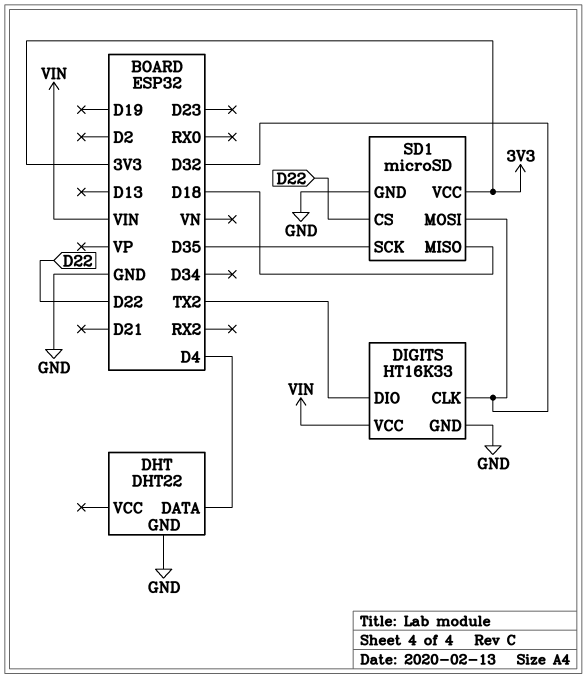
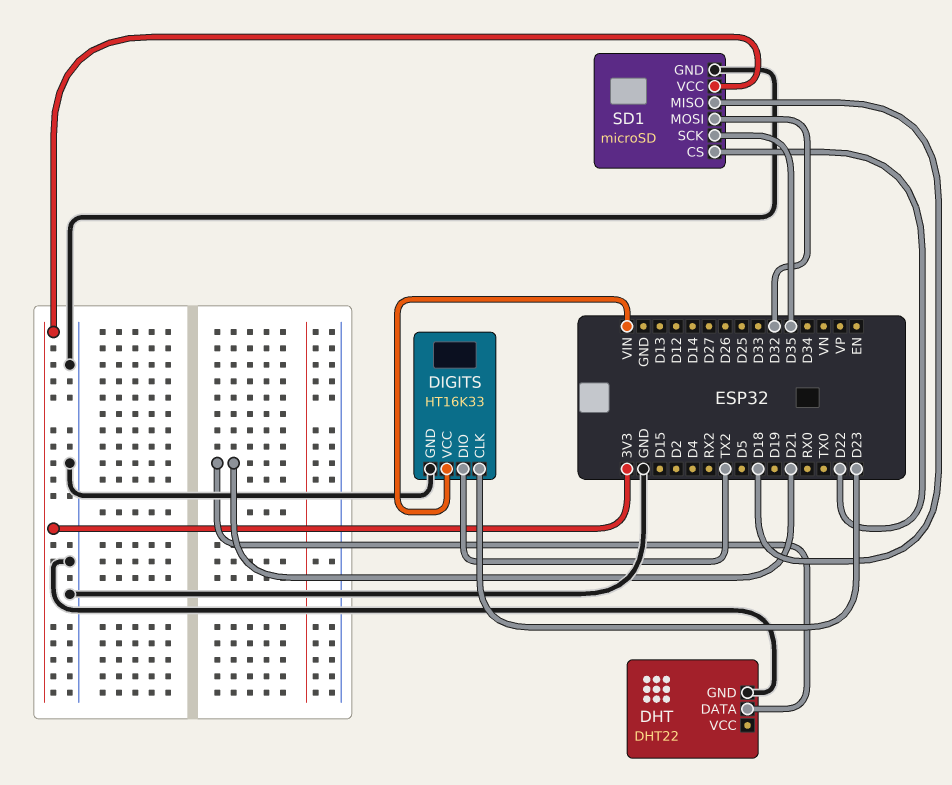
DHT pin DATA: D4 -> D21
DIGITS pin CLK: D32 -> D23

